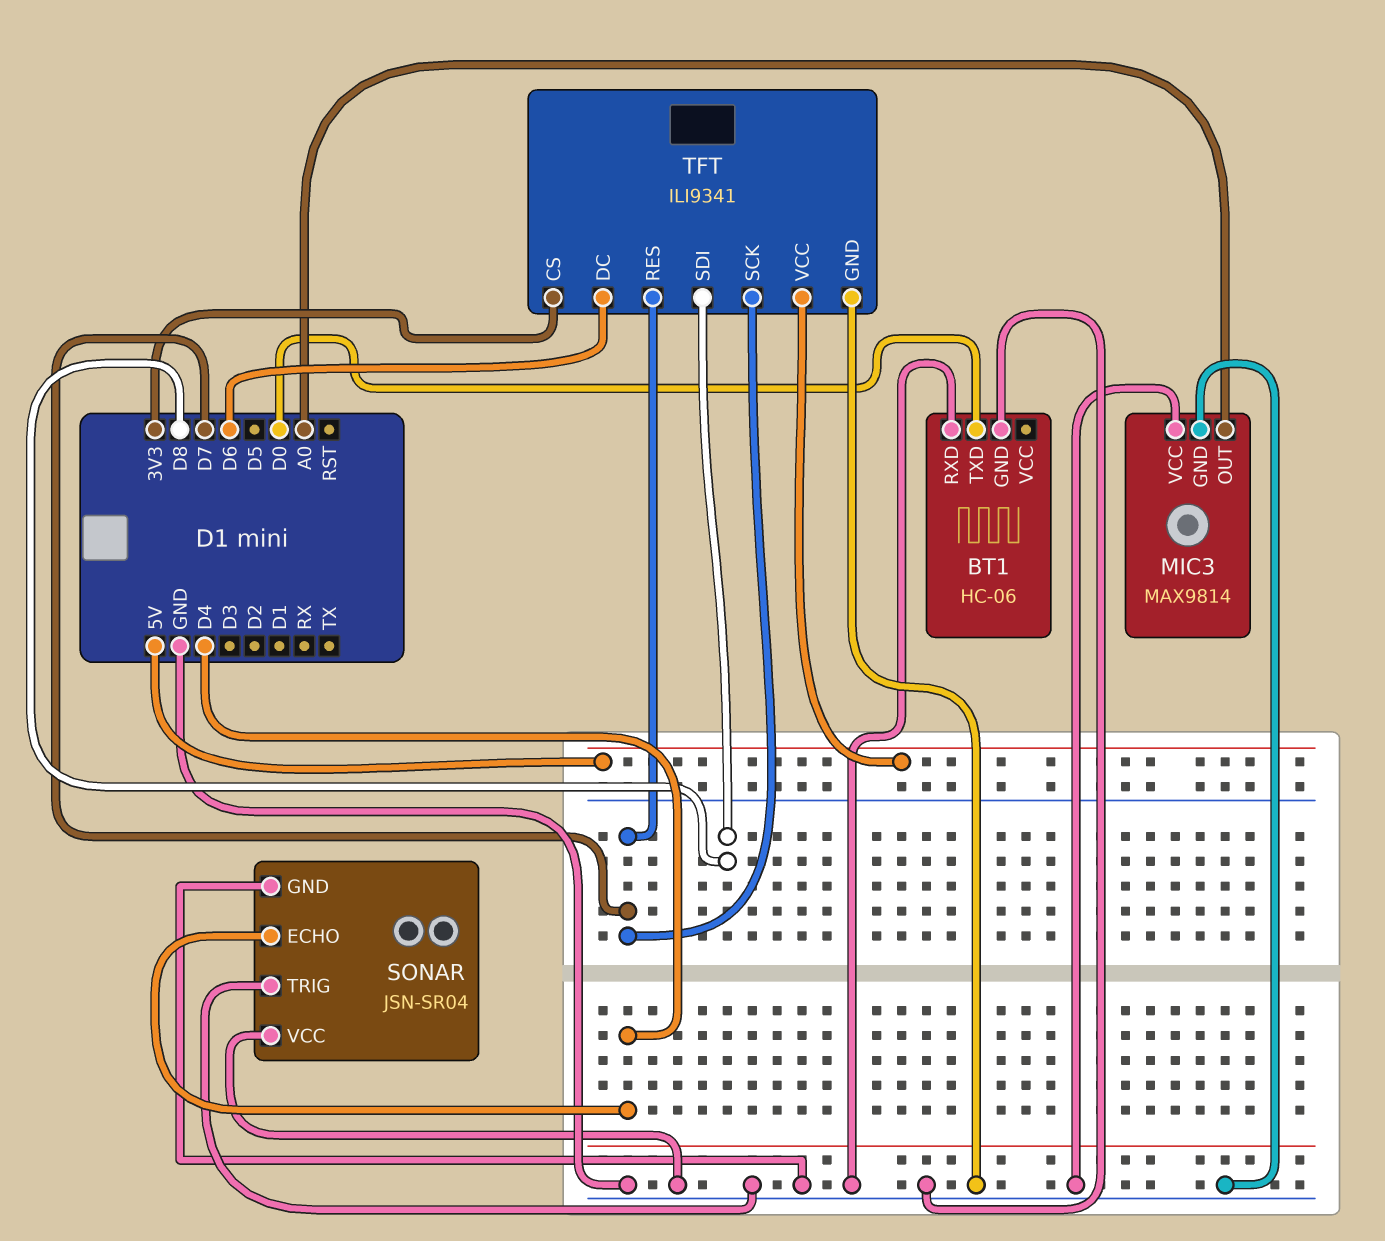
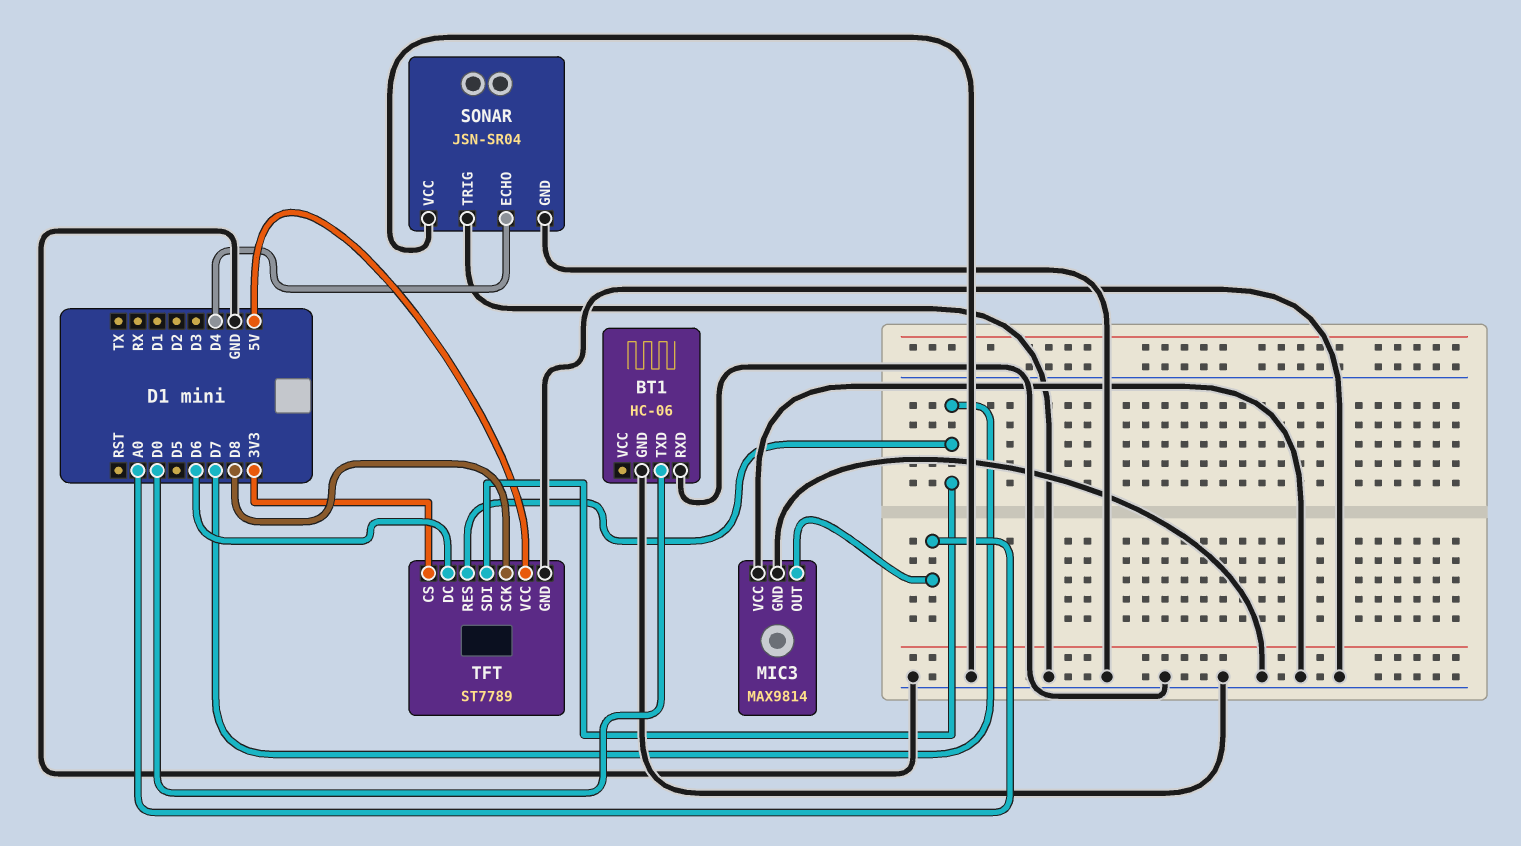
TFT: ILI9341 -> ST7789
TFT pin SCK: D7 -> D8
TFT pin SDI: D8 -> D7

